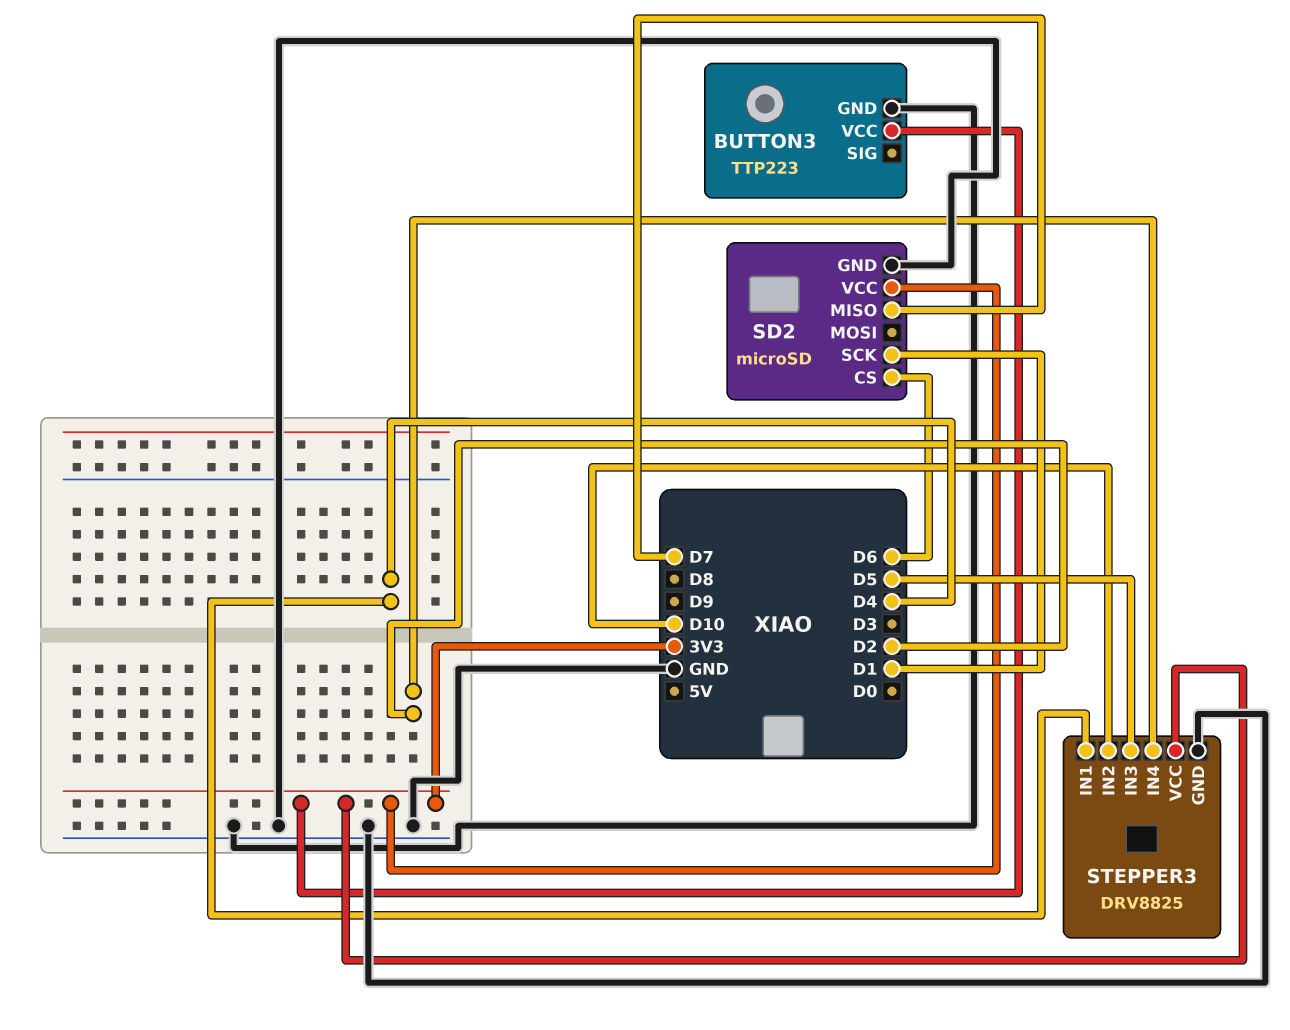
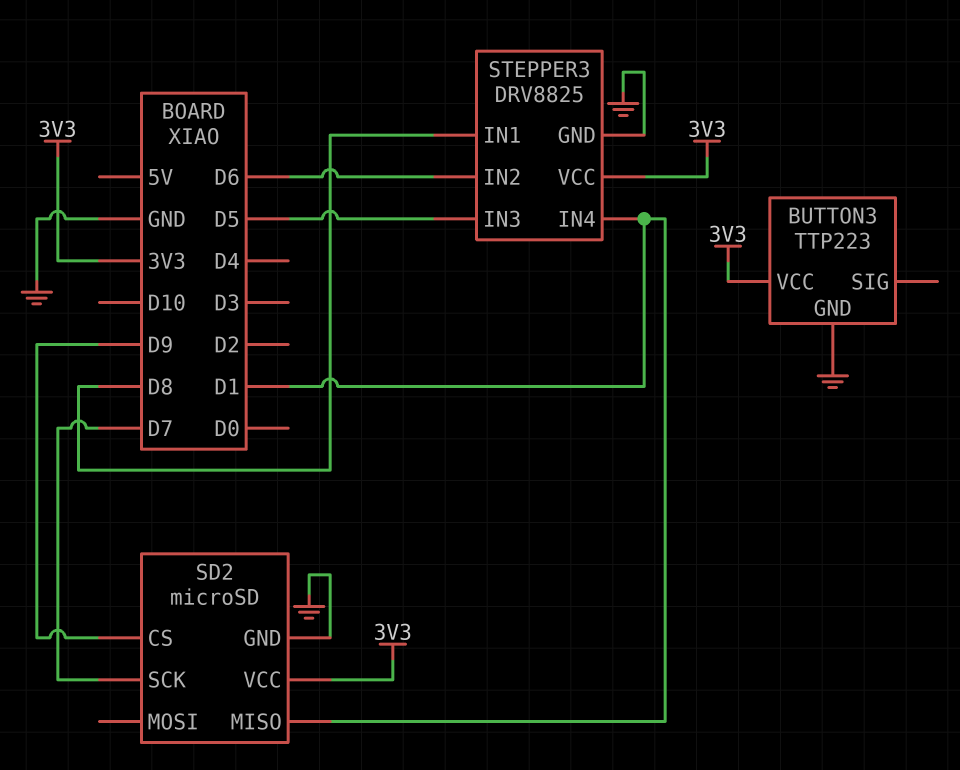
SD2 pin CS: D6 -> D9
SD2 pin MISO: D7 -> D1
SD2 pin SCK: D1 -> D7
STEPPER3 pin IN1: D4 -> D8
STEPPER3 pin IN2: D10 -> D6
STEPPER3 pin IN4: D2 -> D1

